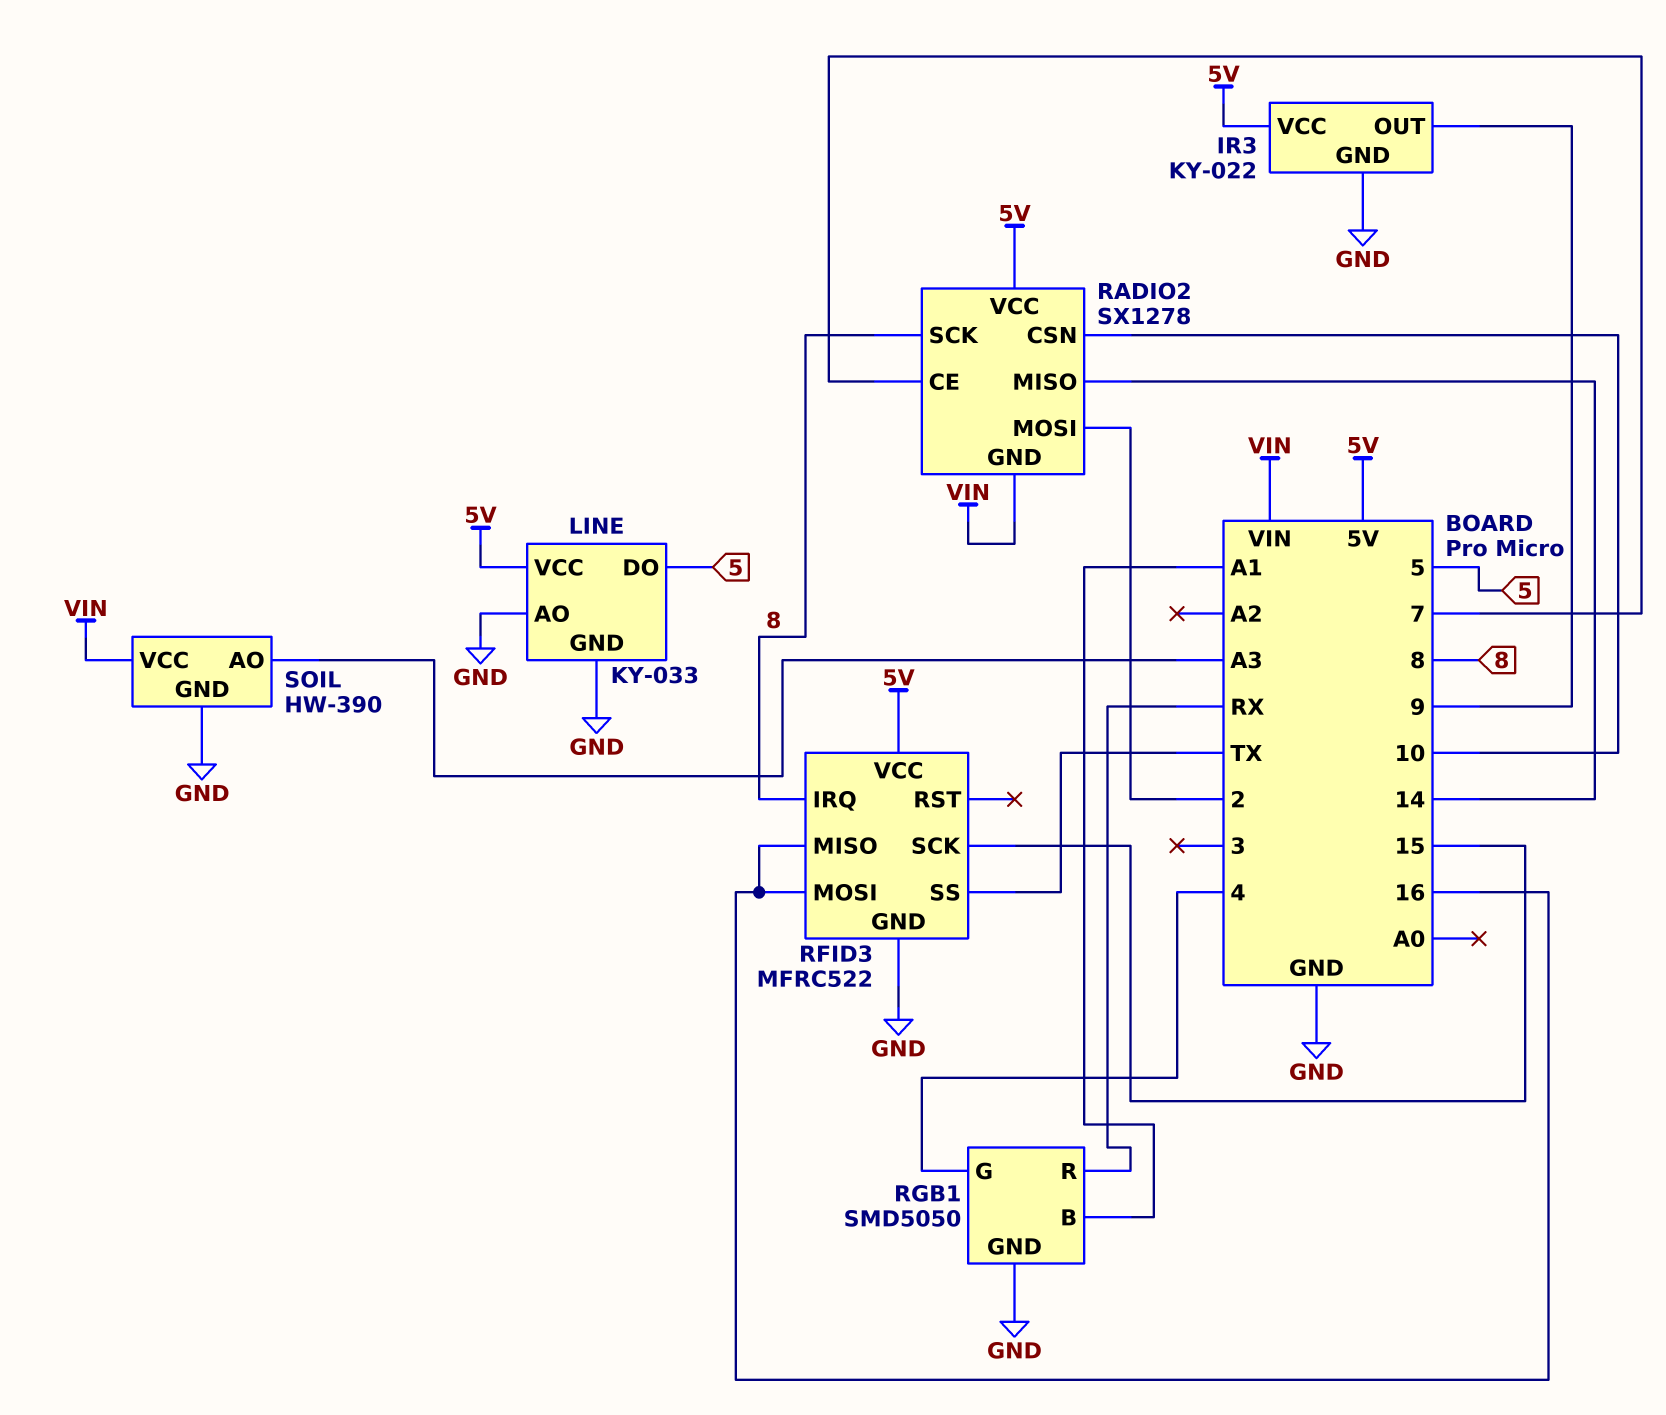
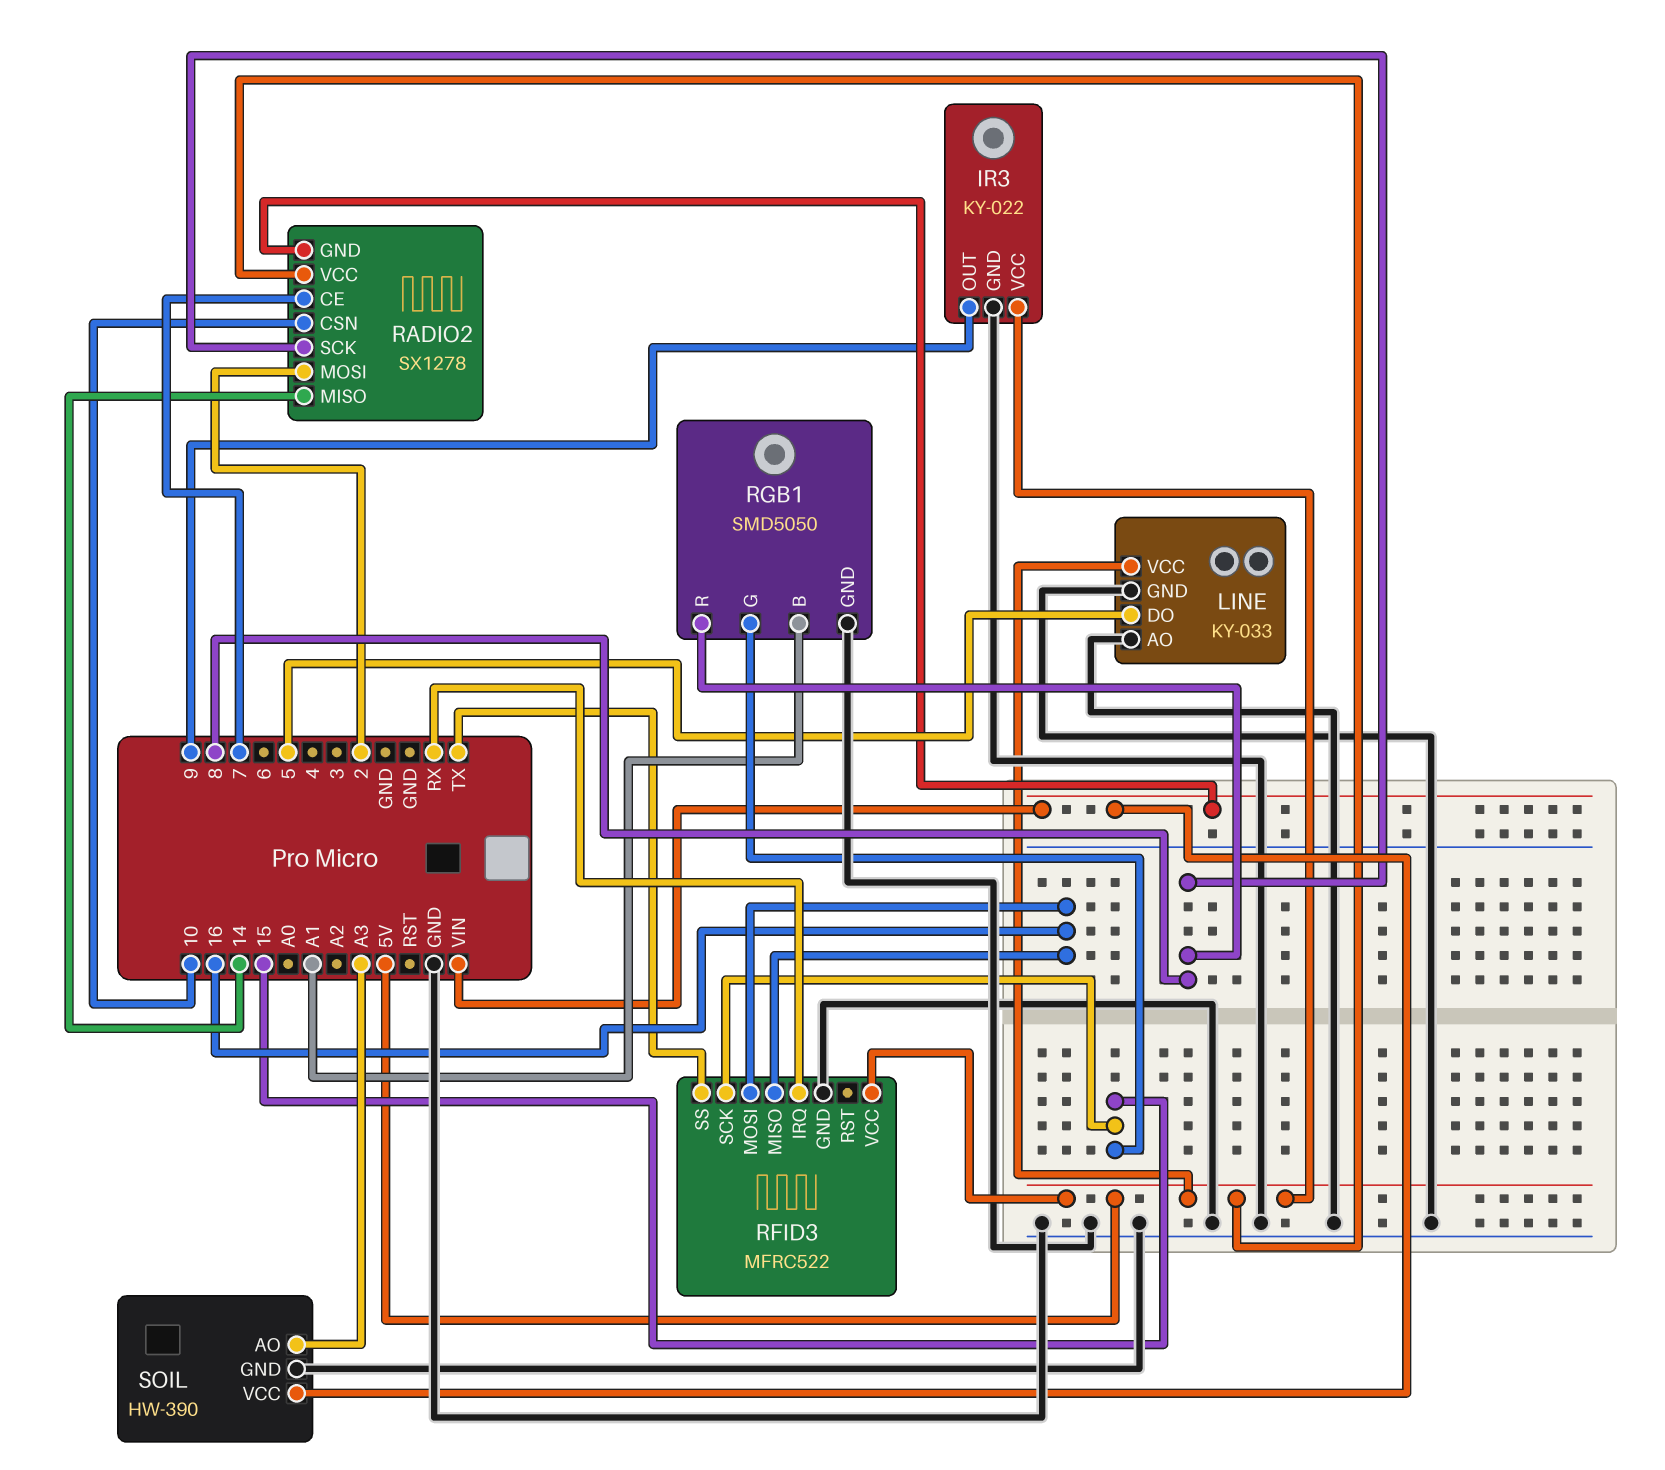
RFID3 pin IRQ: 8 -> RX
RGB1 pin G: 4 -> 15
RGB1 pin R: RX -> 8

